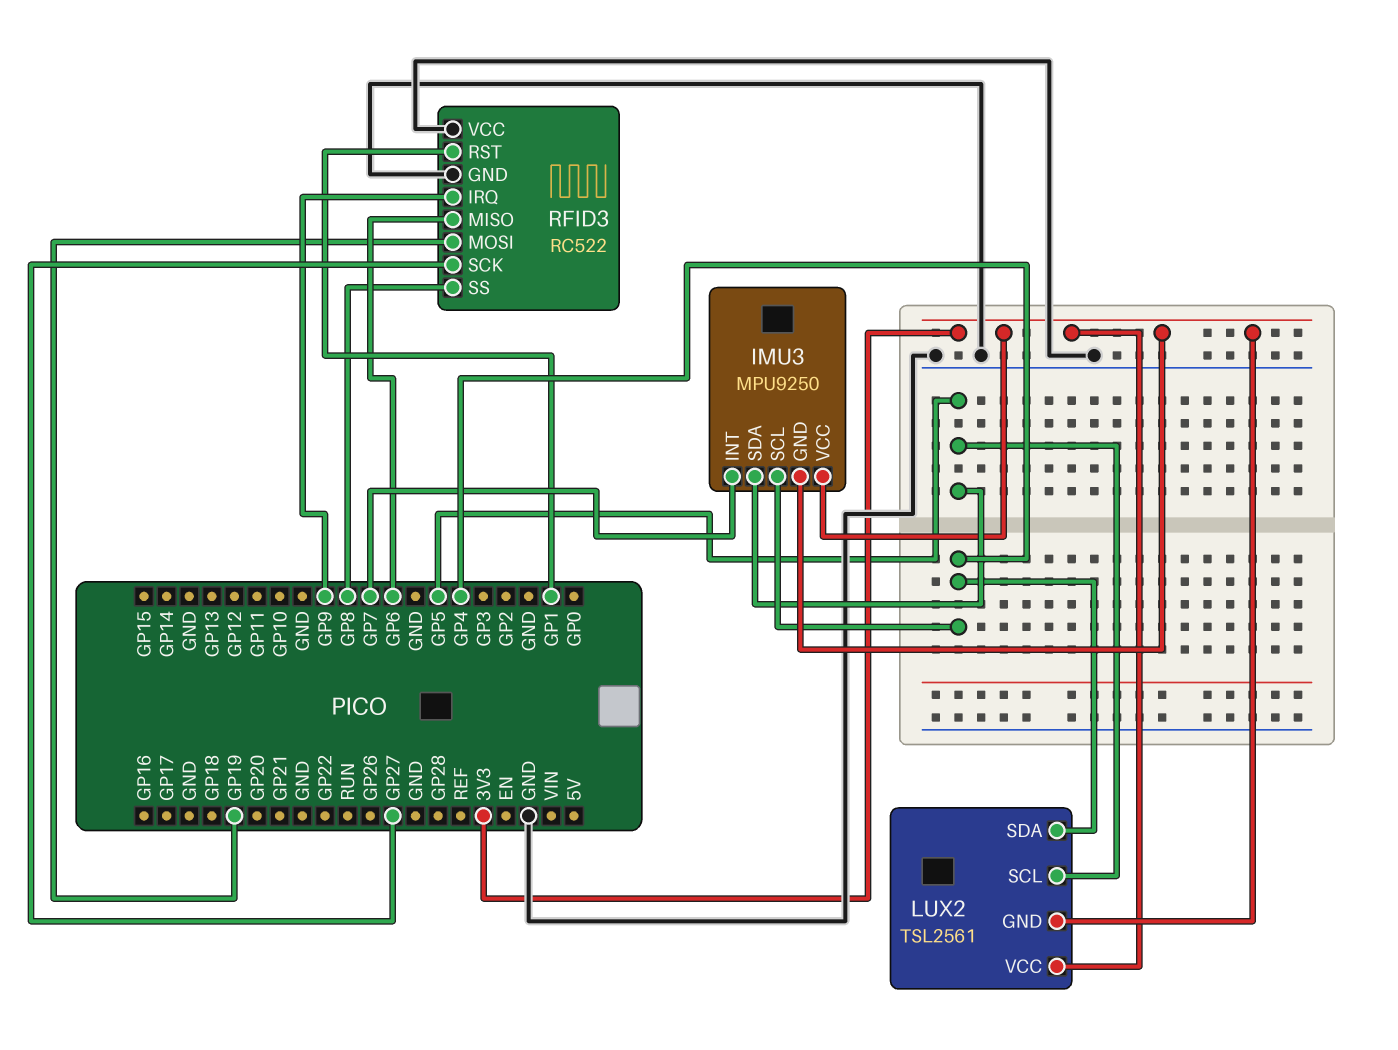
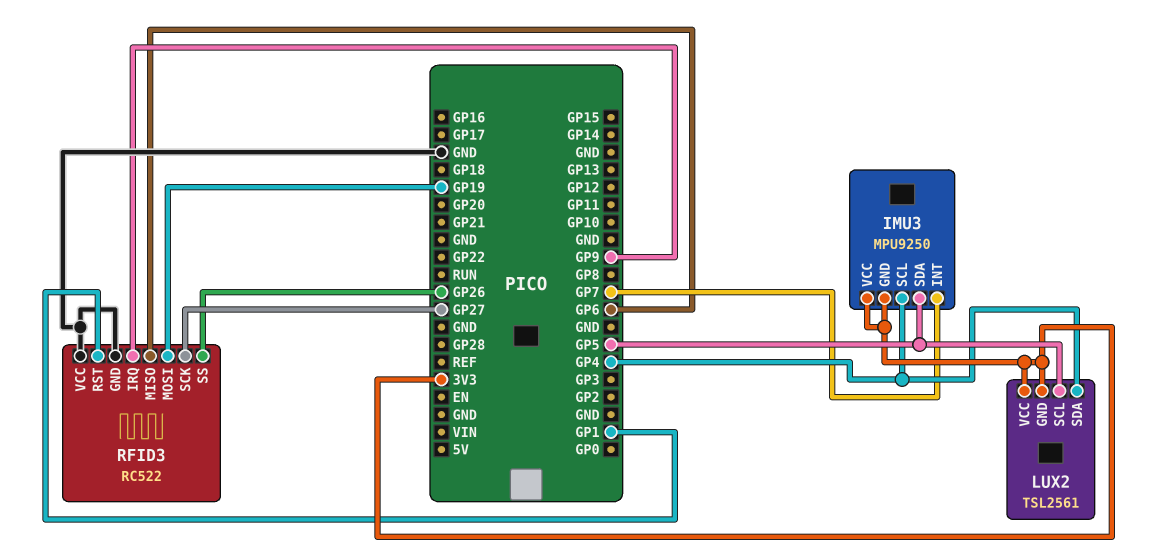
RFID3 pin SS: GP8 -> GP26

